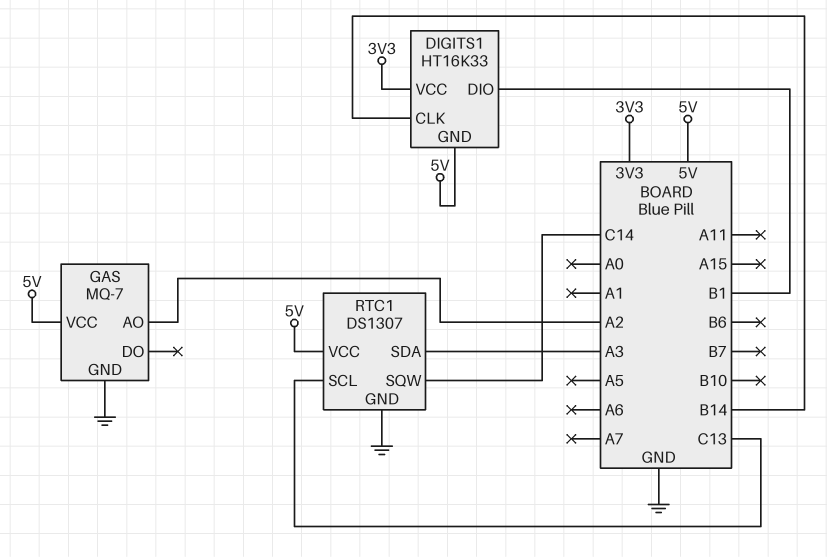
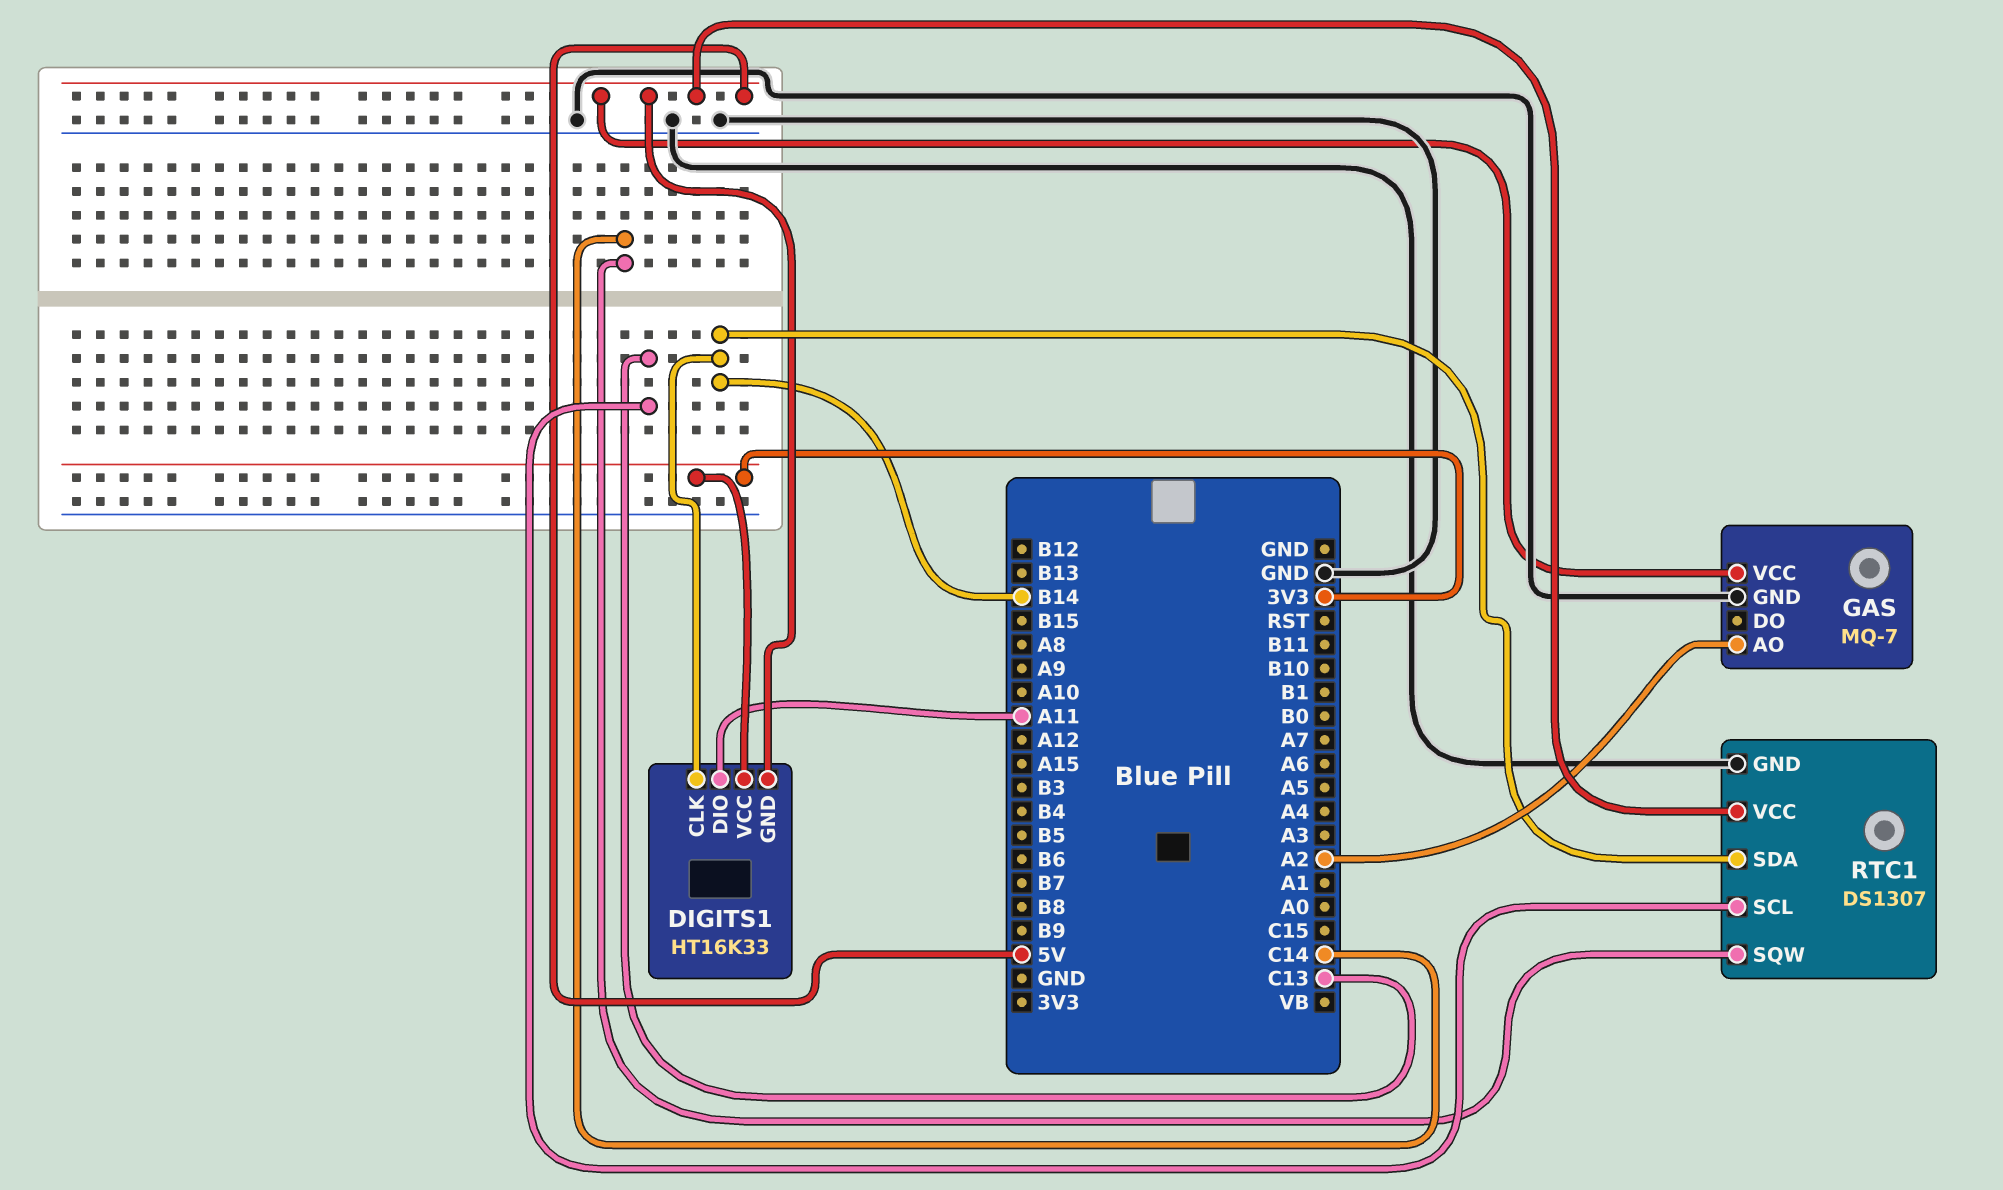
DIGITS1 pin DIO: B1 -> A11
RTC1 pin SDA: A3 -> B14

